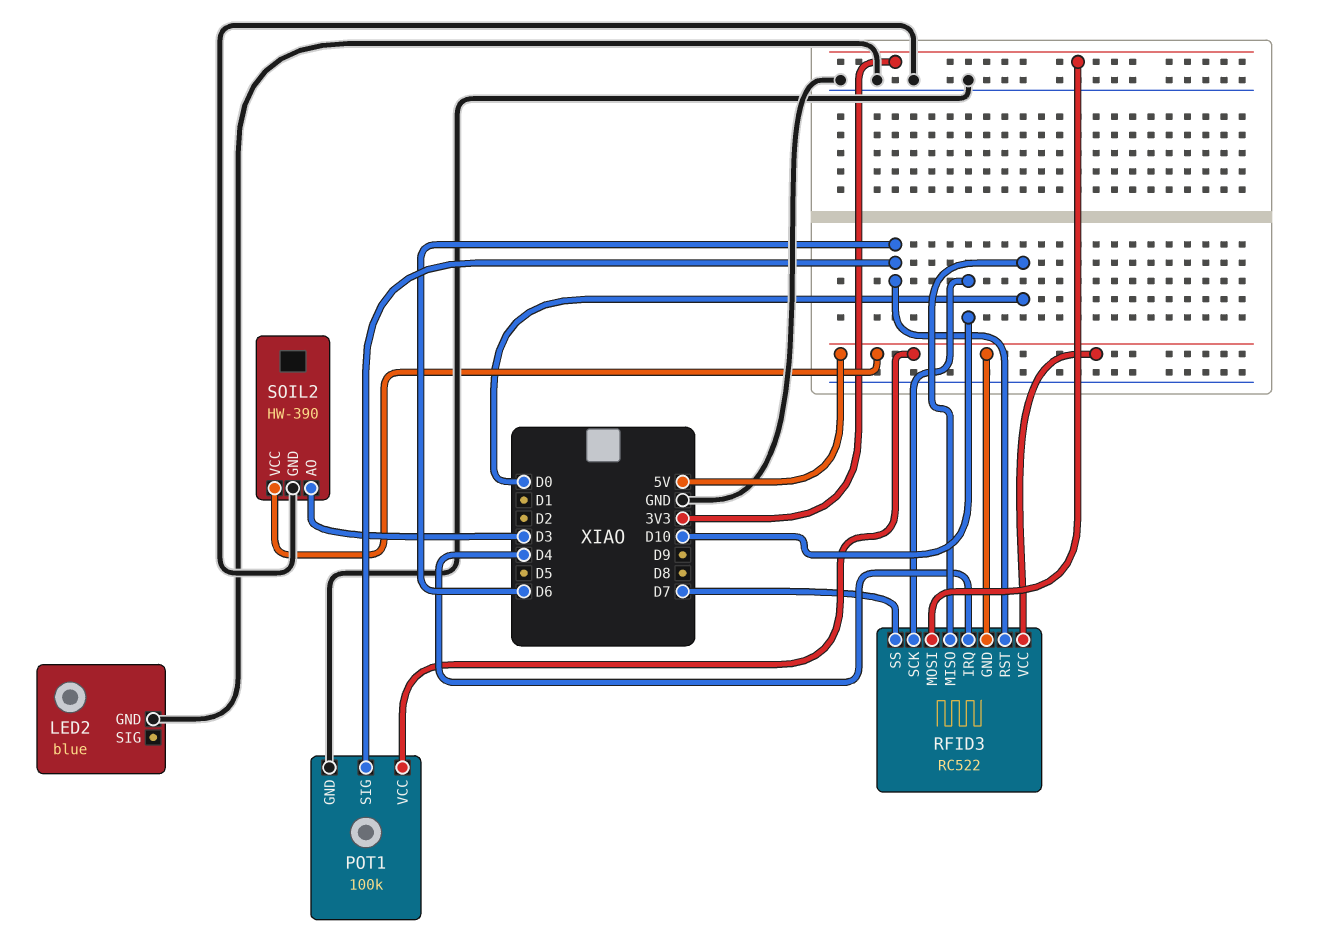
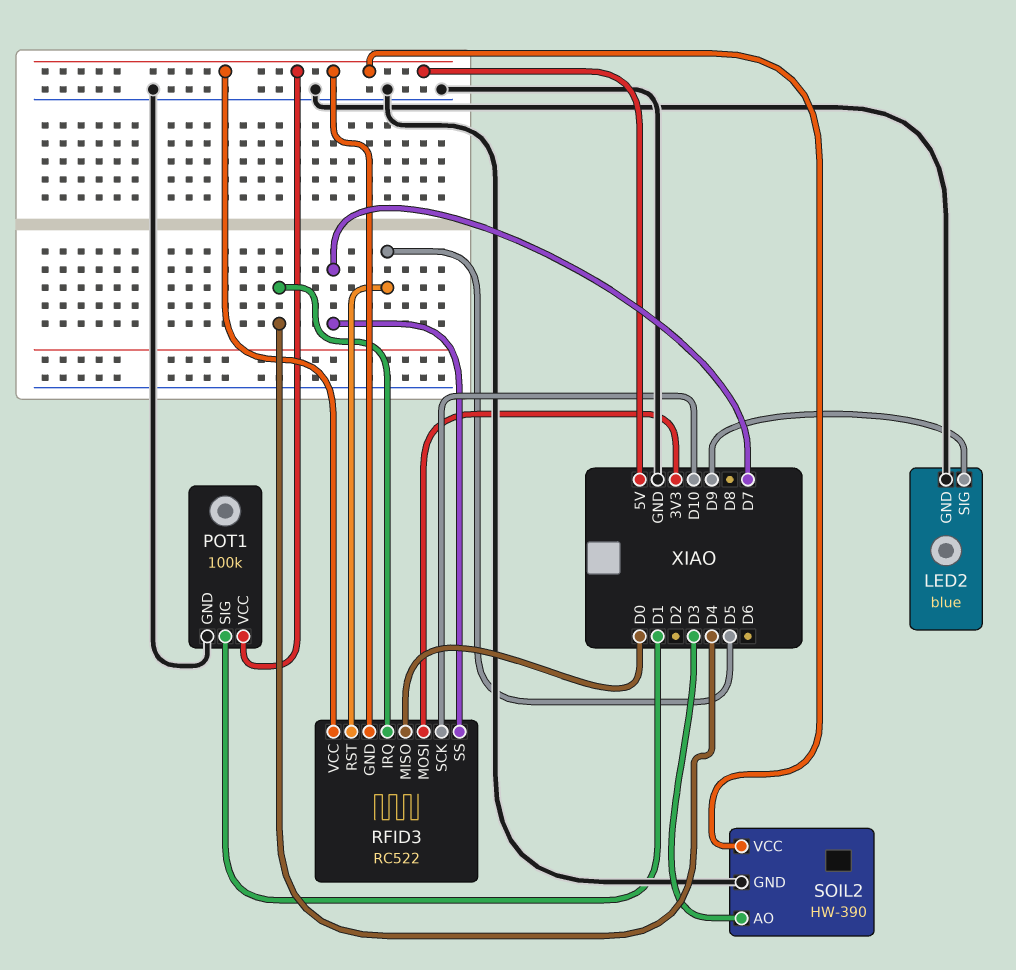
LED2 pin SIG: none -> D9
POT1 pin SIG: D6 -> D1
RFID3 pin RST: D6 -> D5

